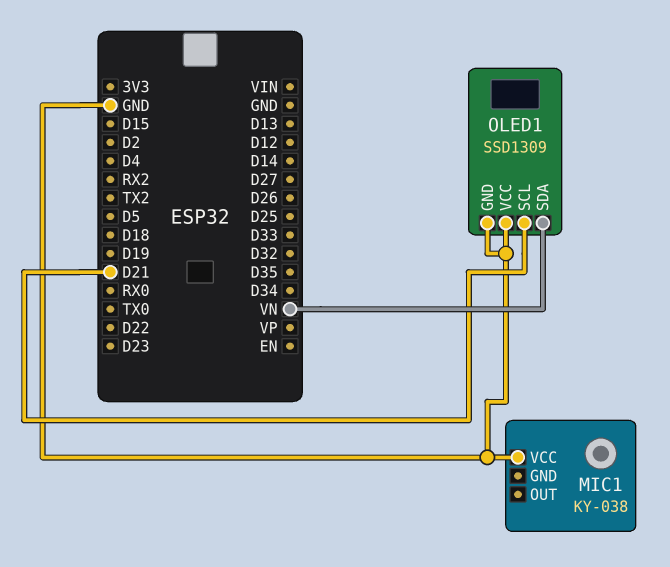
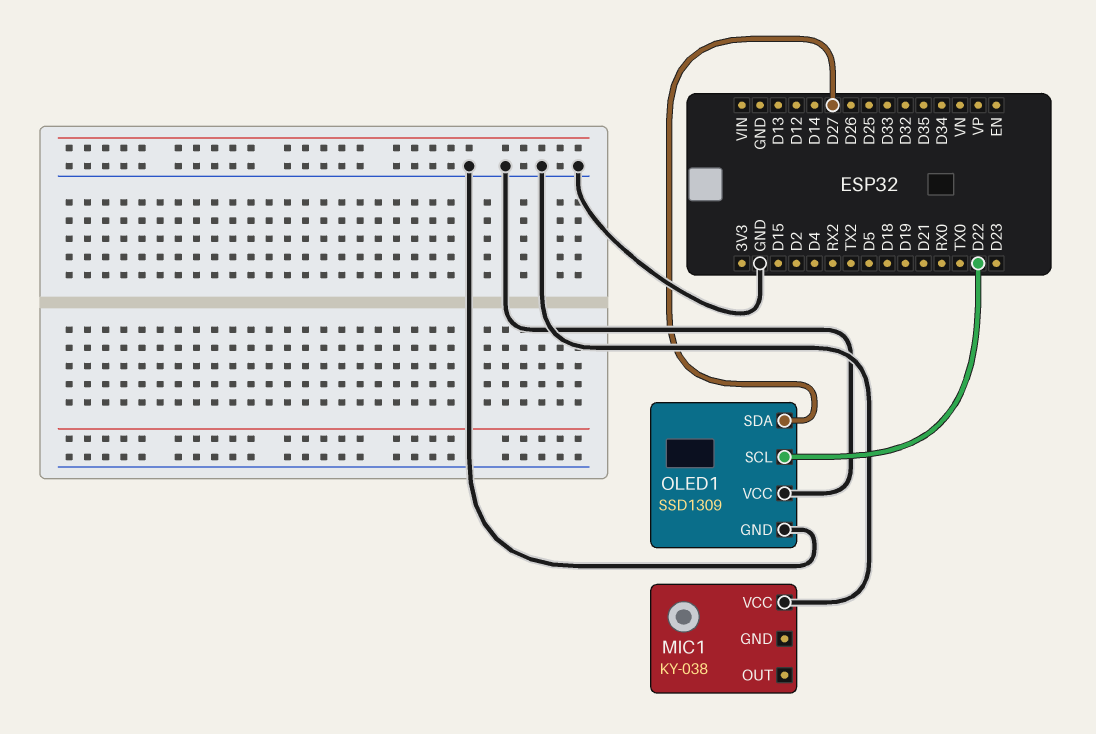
OLED1 pin SCL: D21 -> D22
OLED1 pin SDA: VN -> D27

